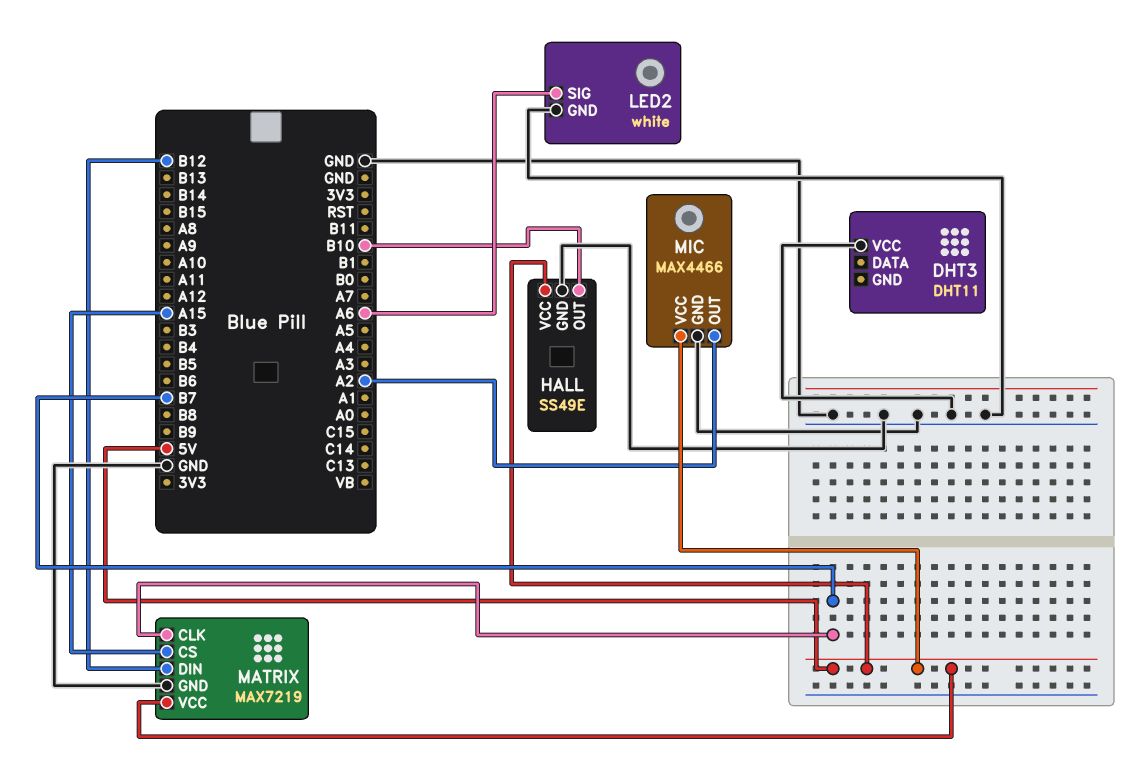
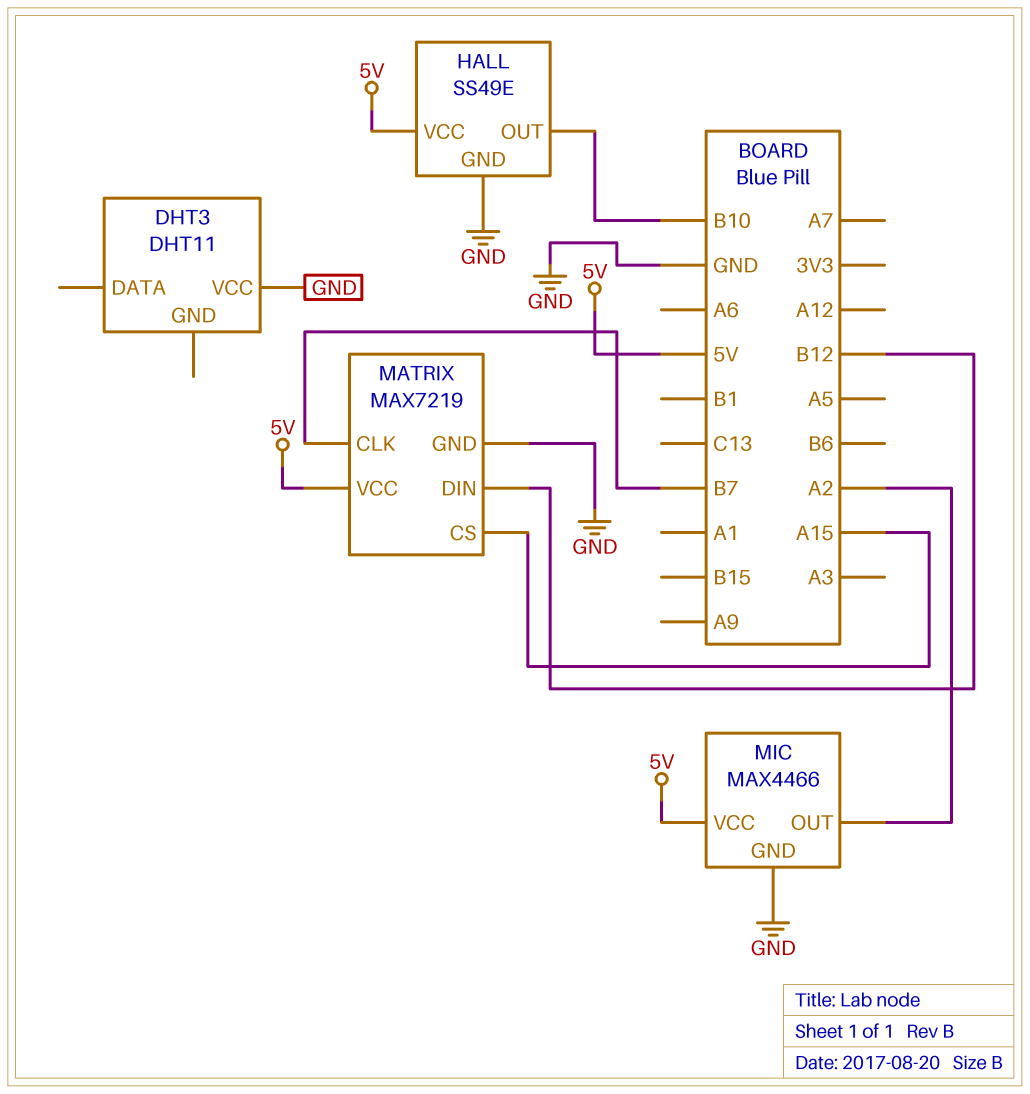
LED2: white -> none
LED2 pin GND: GND -> none
LED2 pin SIG: A6 -> none

